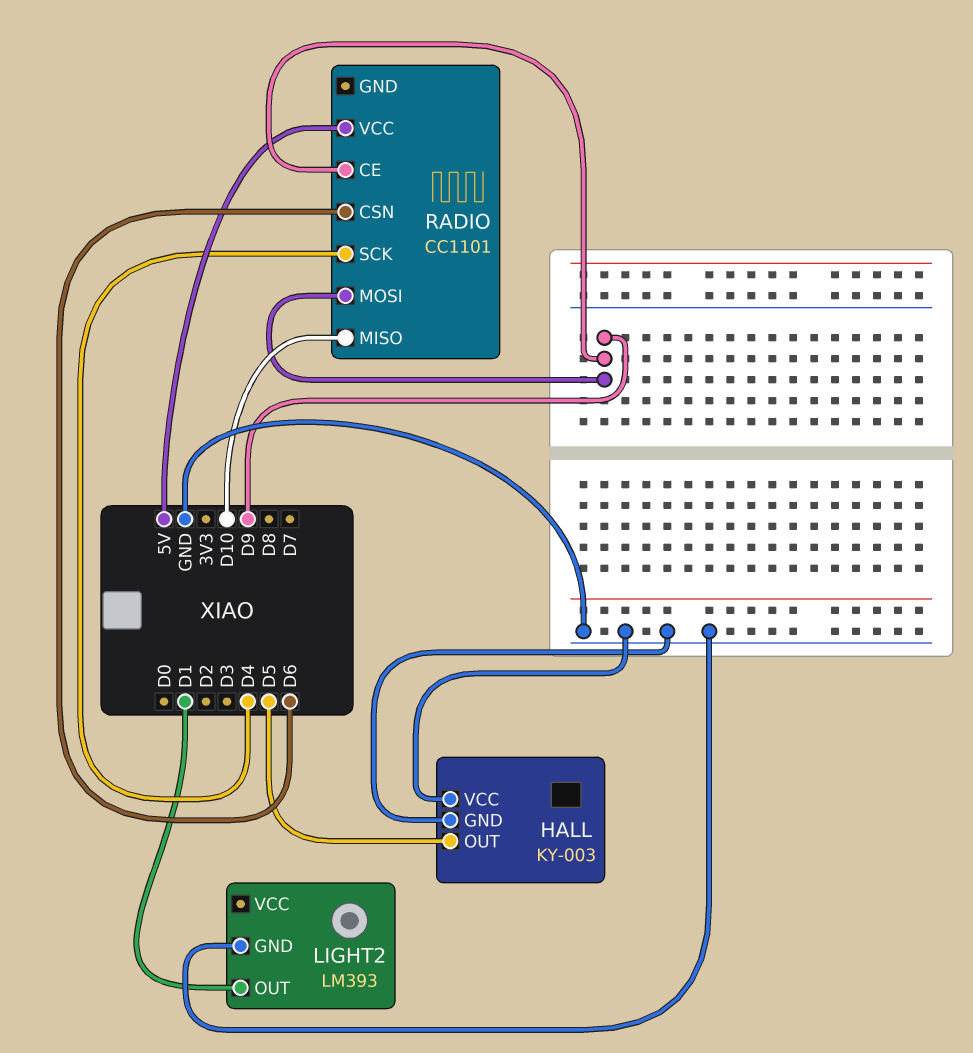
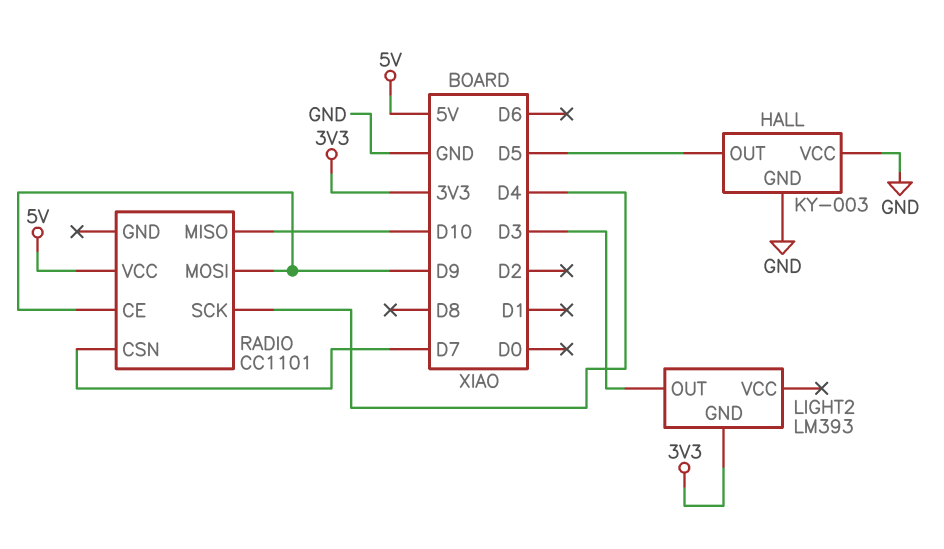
LIGHT2 pin GND: GND -> 3V3
LIGHT2 pin OUT: D1 -> D3
RADIO pin CSN: D6 -> D7

